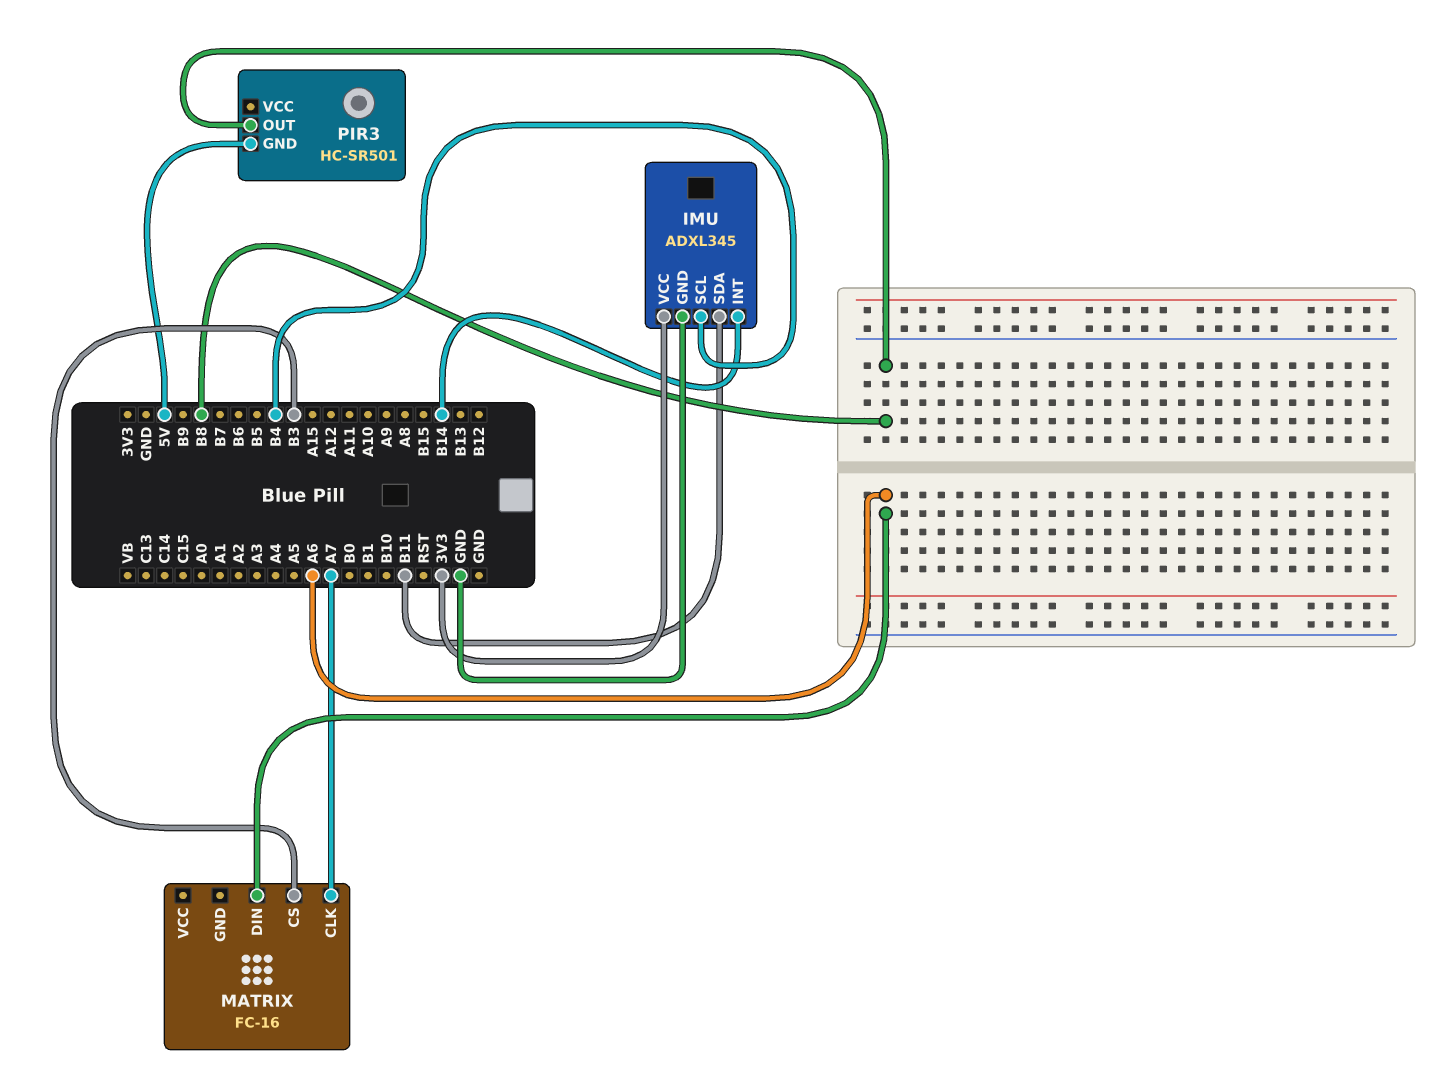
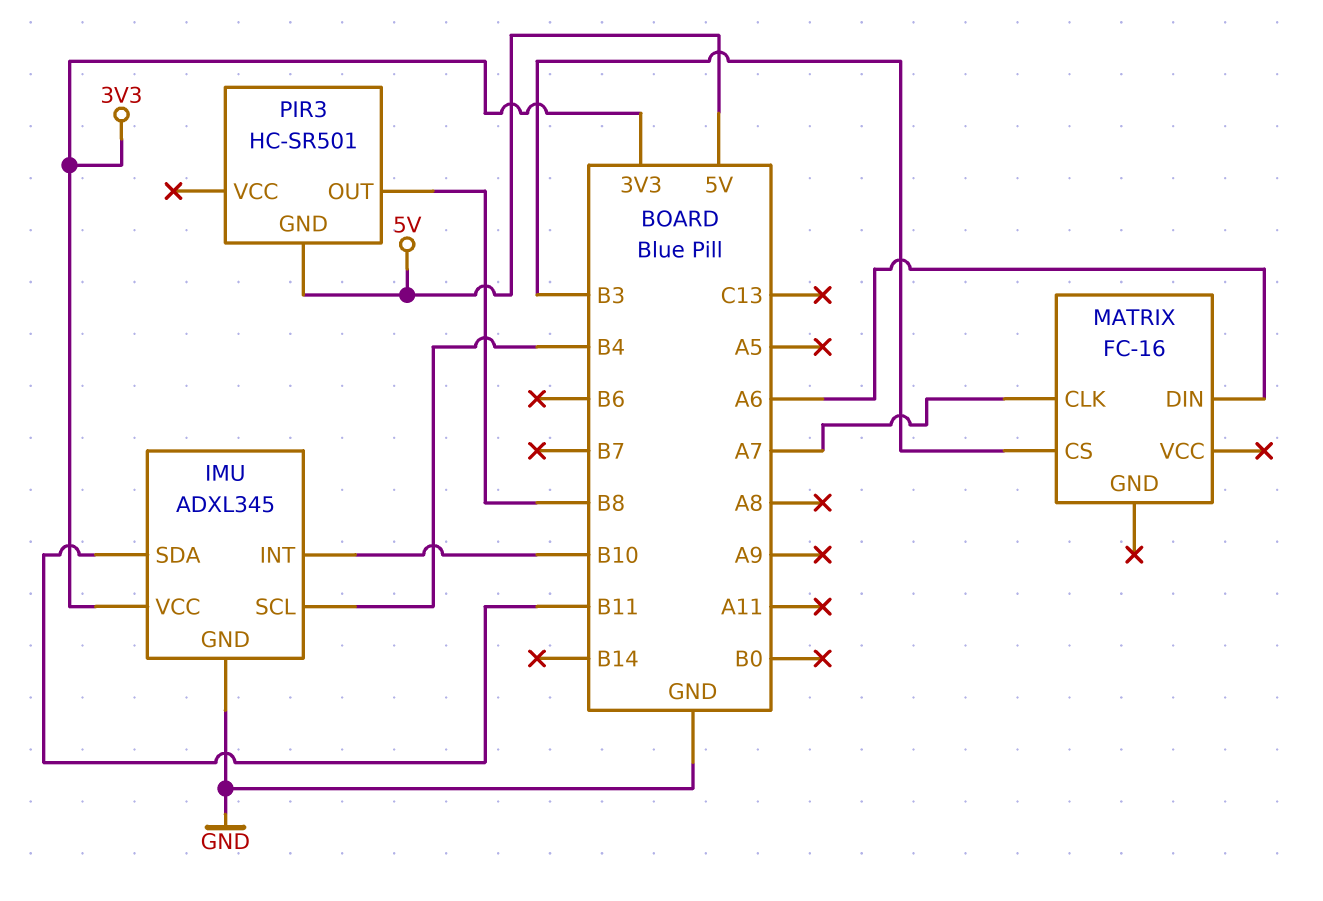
IMU pin INT: B14 -> B10

